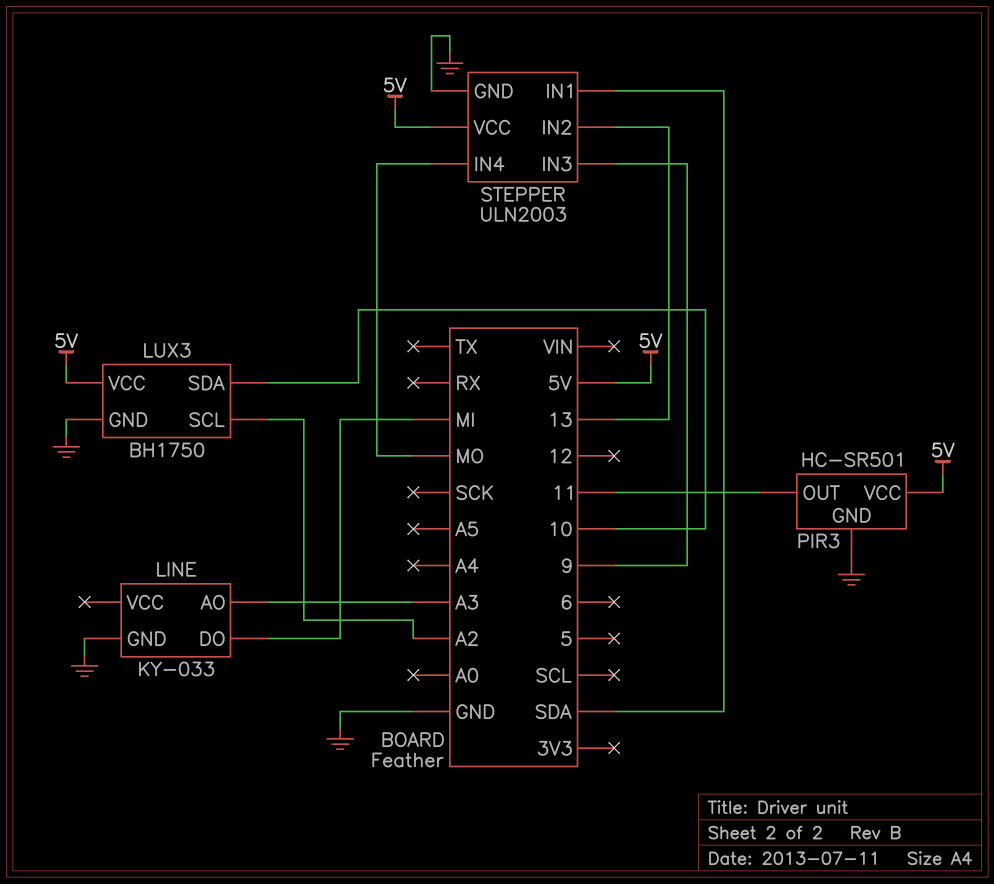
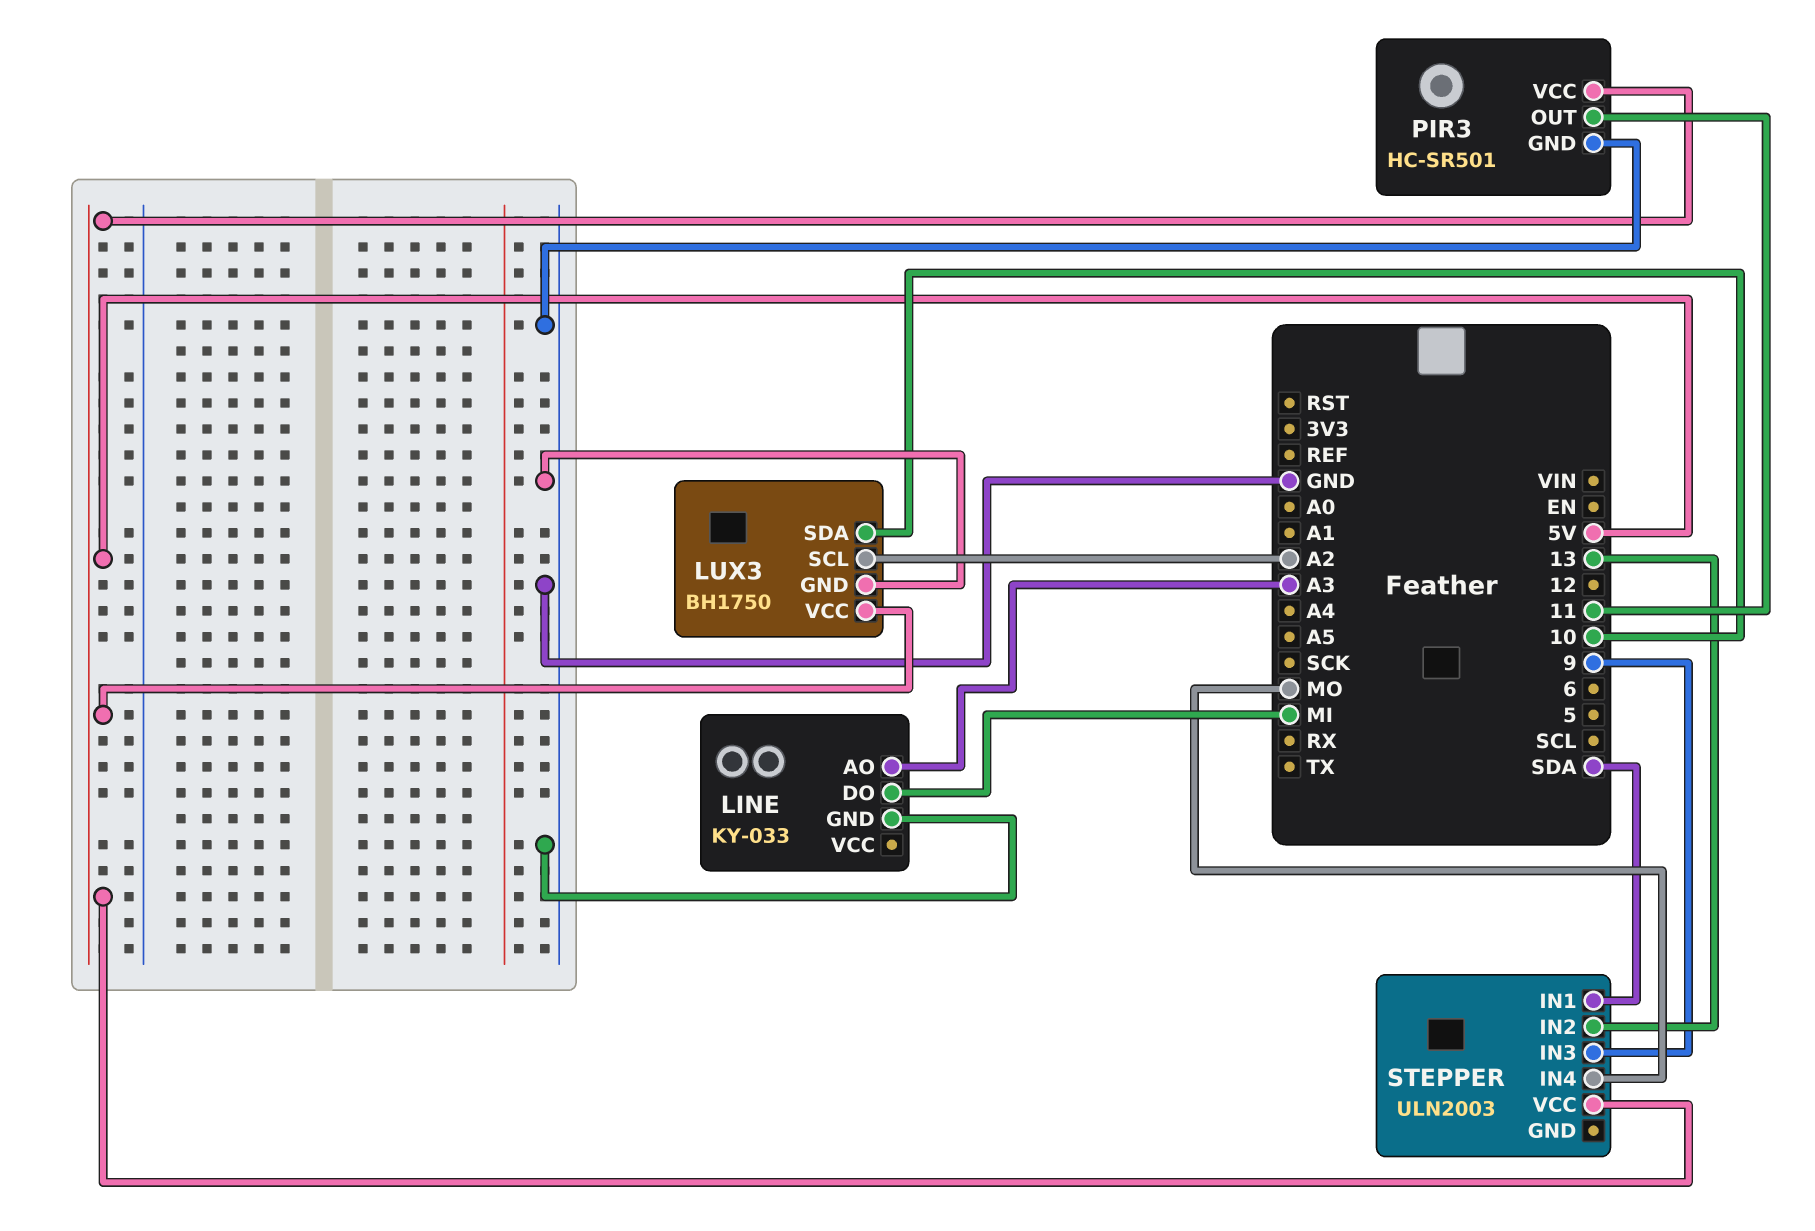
STEPPER pin GND: GND -> none

